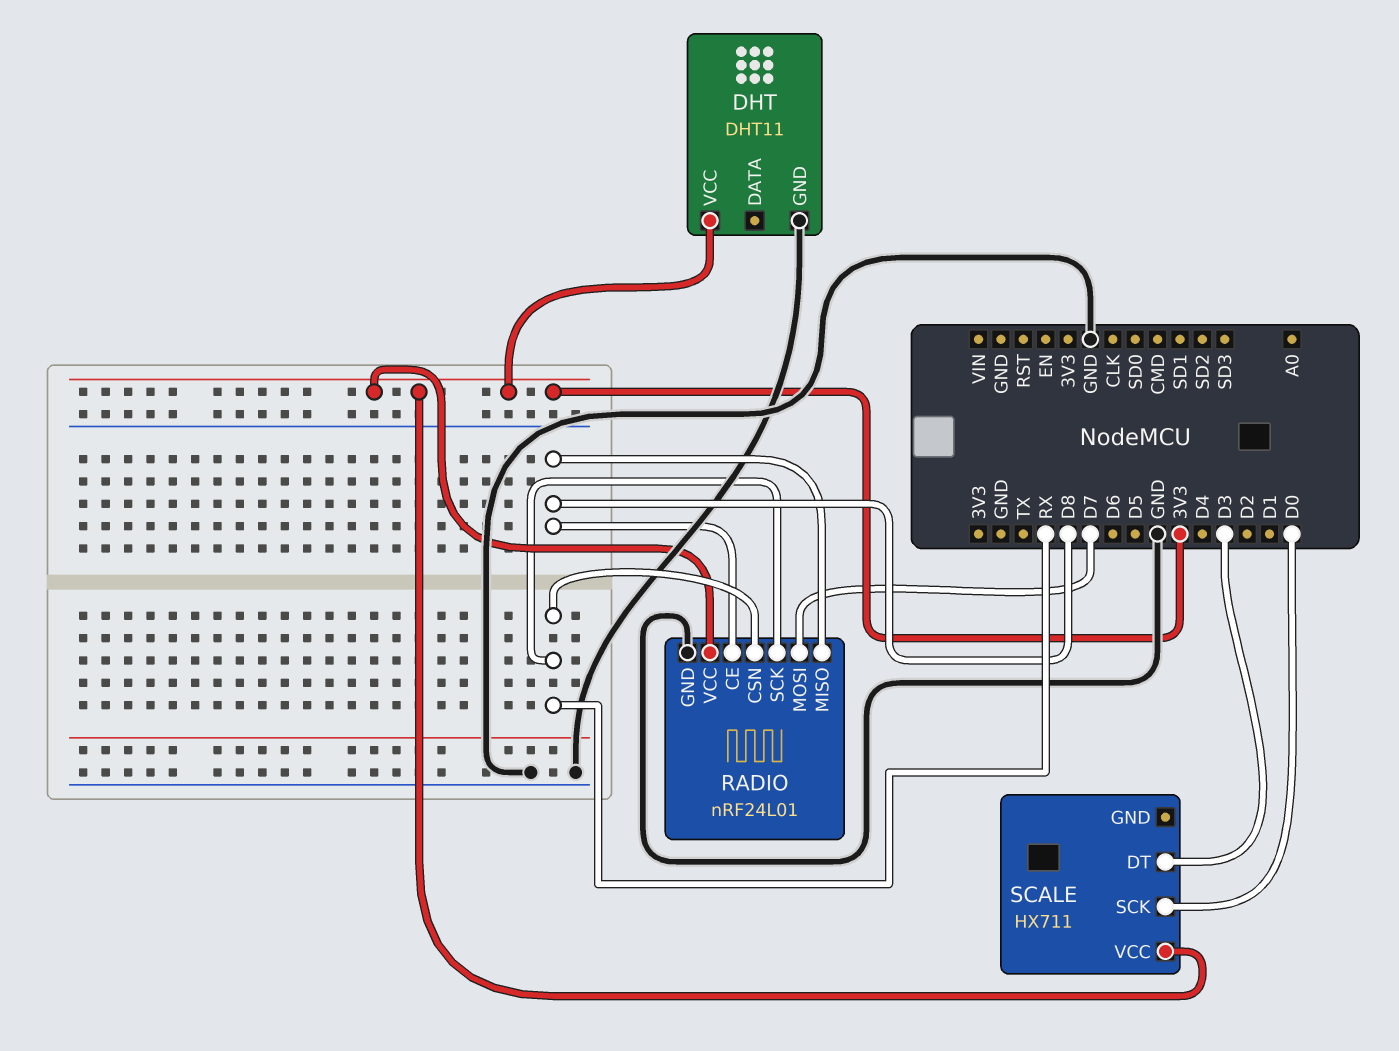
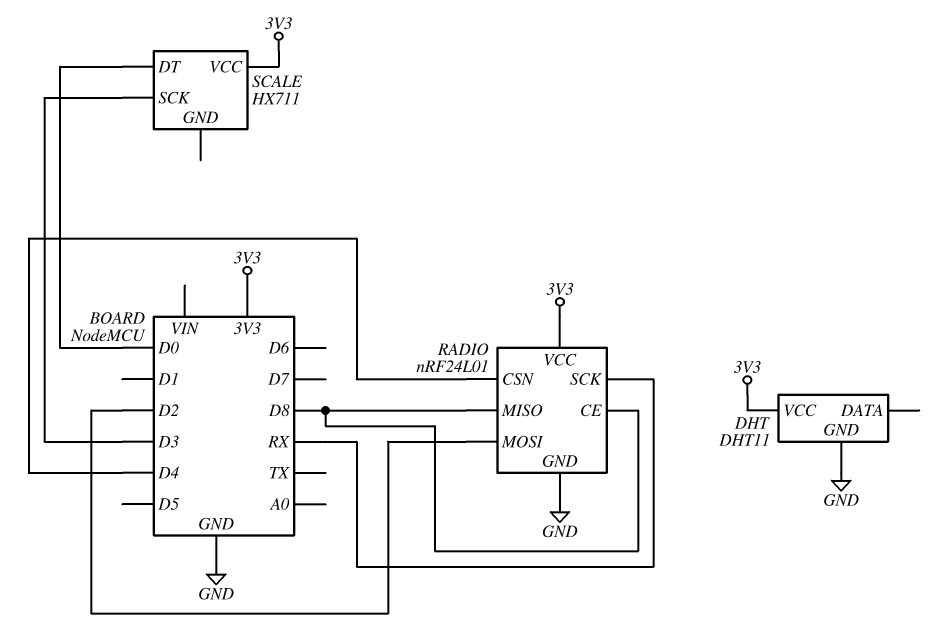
RADIO pin CSN: RX -> D4
RADIO pin MOSI: D7 -> D2
SCALE pin DT: D3 -> D0
SCALE pin SCK: D0 -> D3

